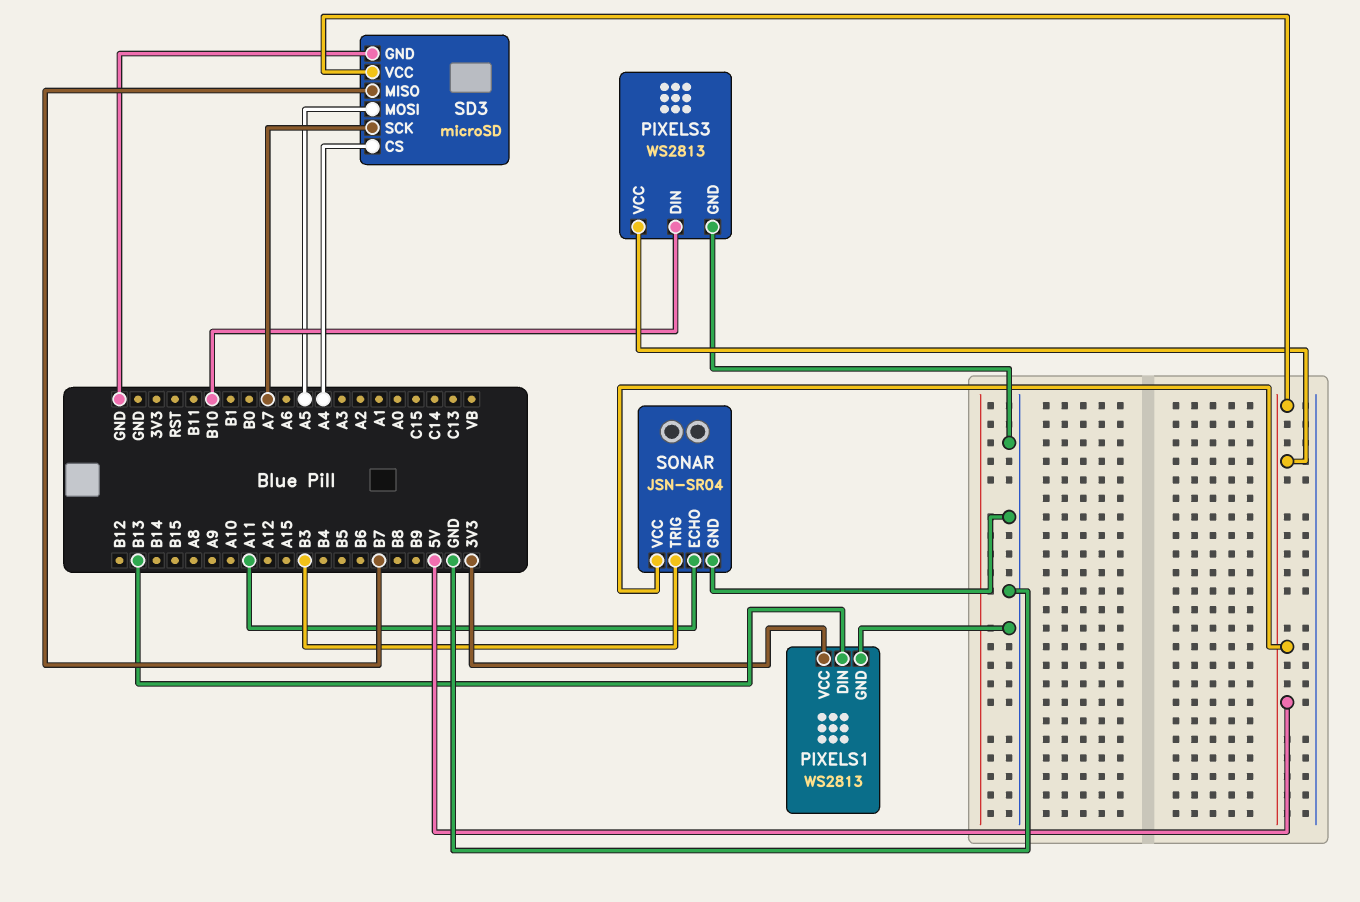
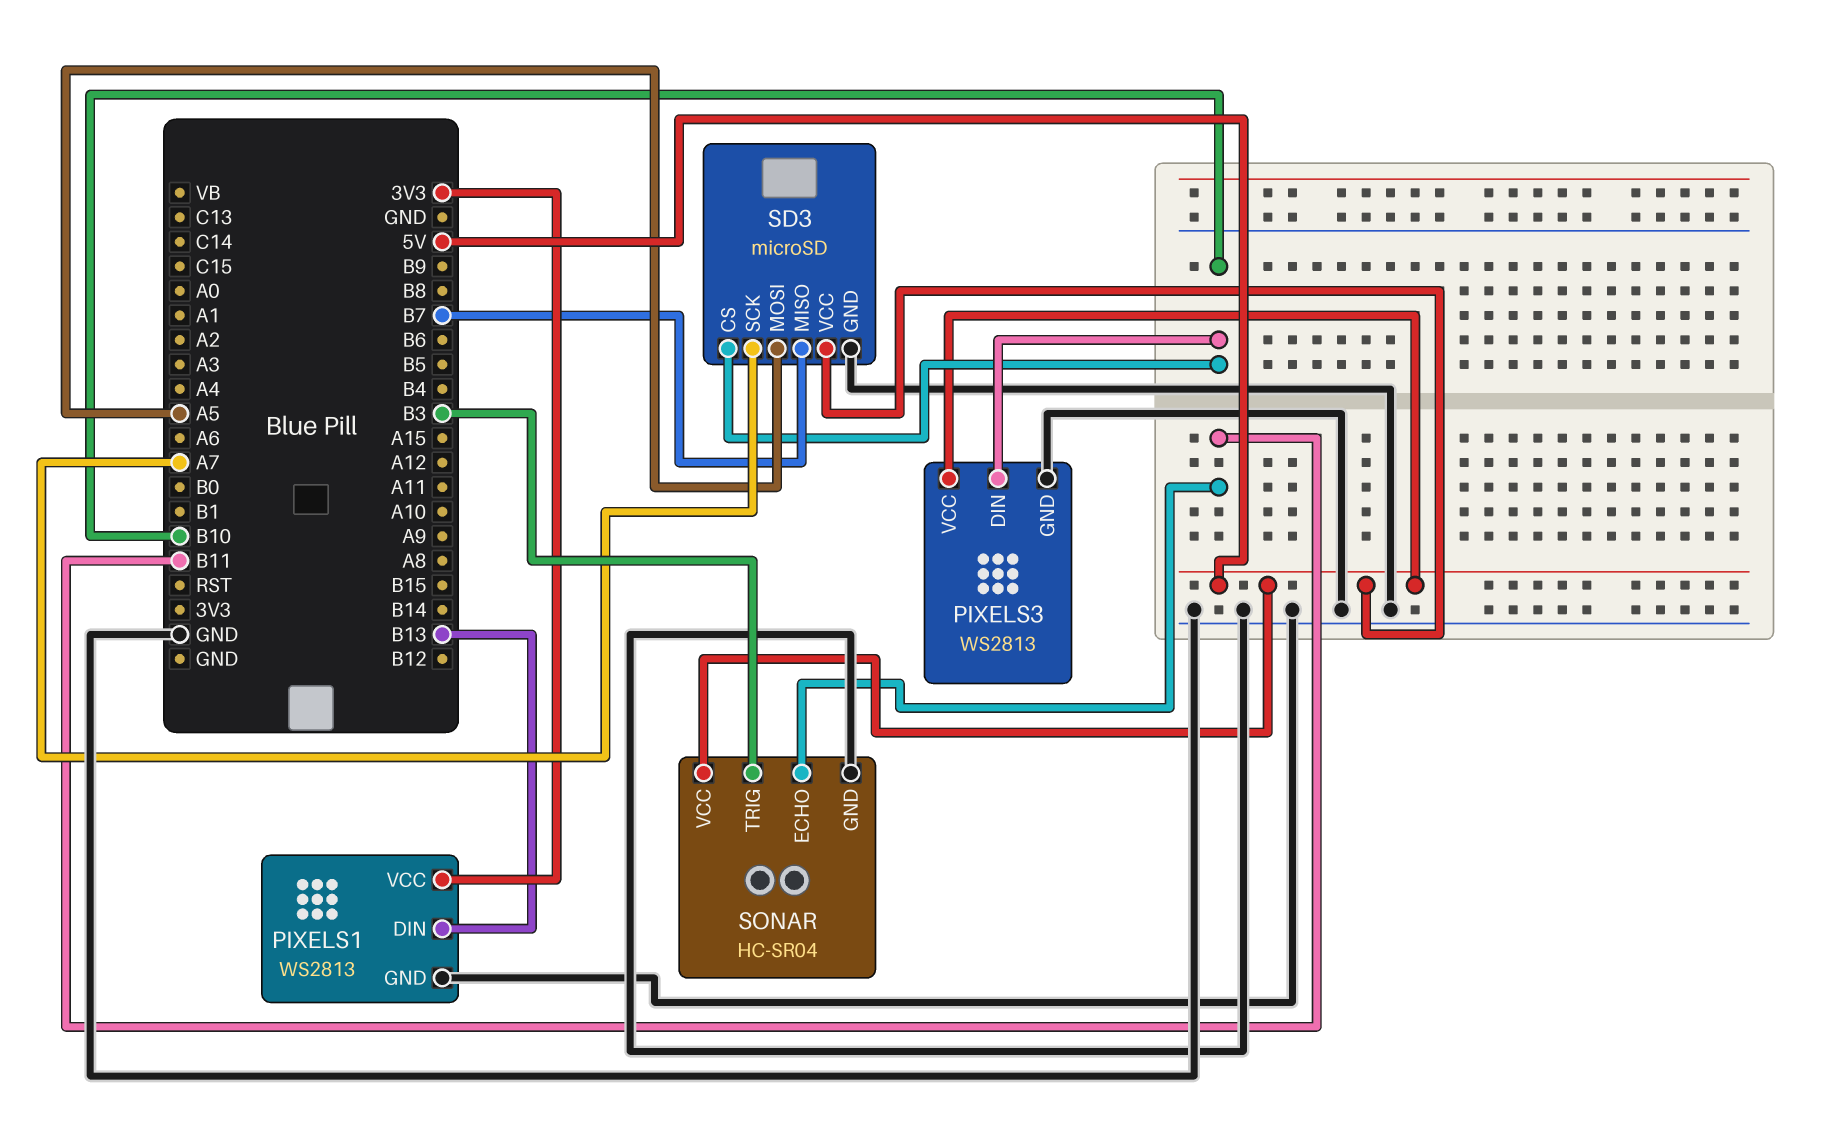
SD3 pin CS: A4 -> B10
SONAR: JSN-SR04 -> HC-SR04
SONAR pin ECHO: A11 -> B11

